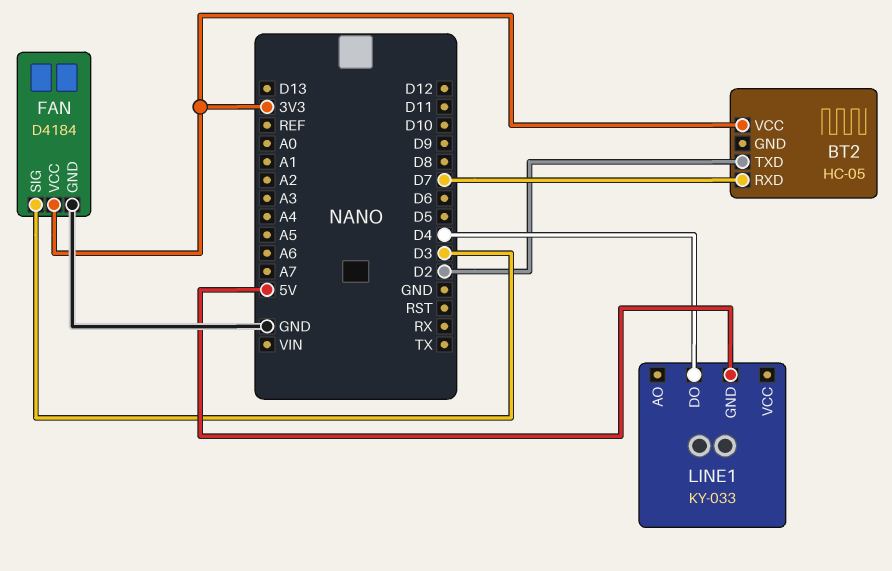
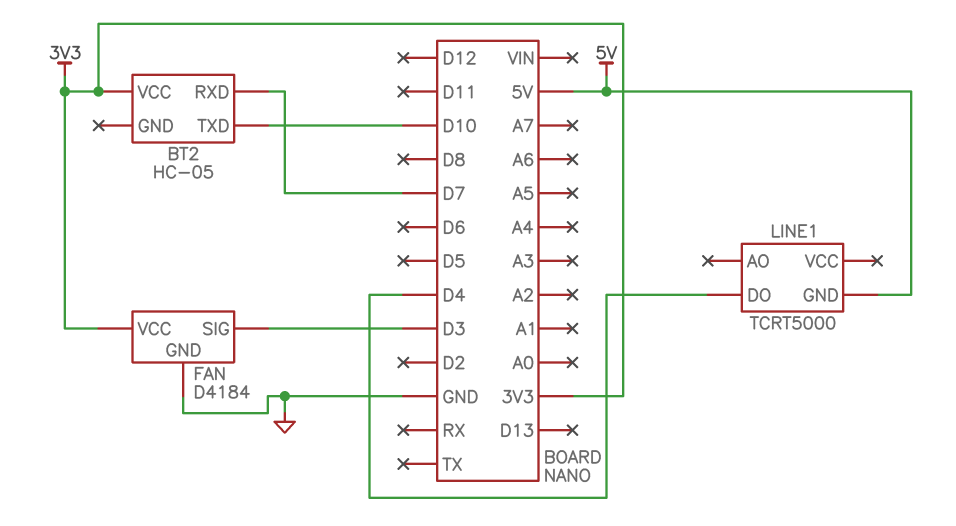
BT2 pin TXD: D2 -> D10
LINE1: KY-033 -> TCRT5000

